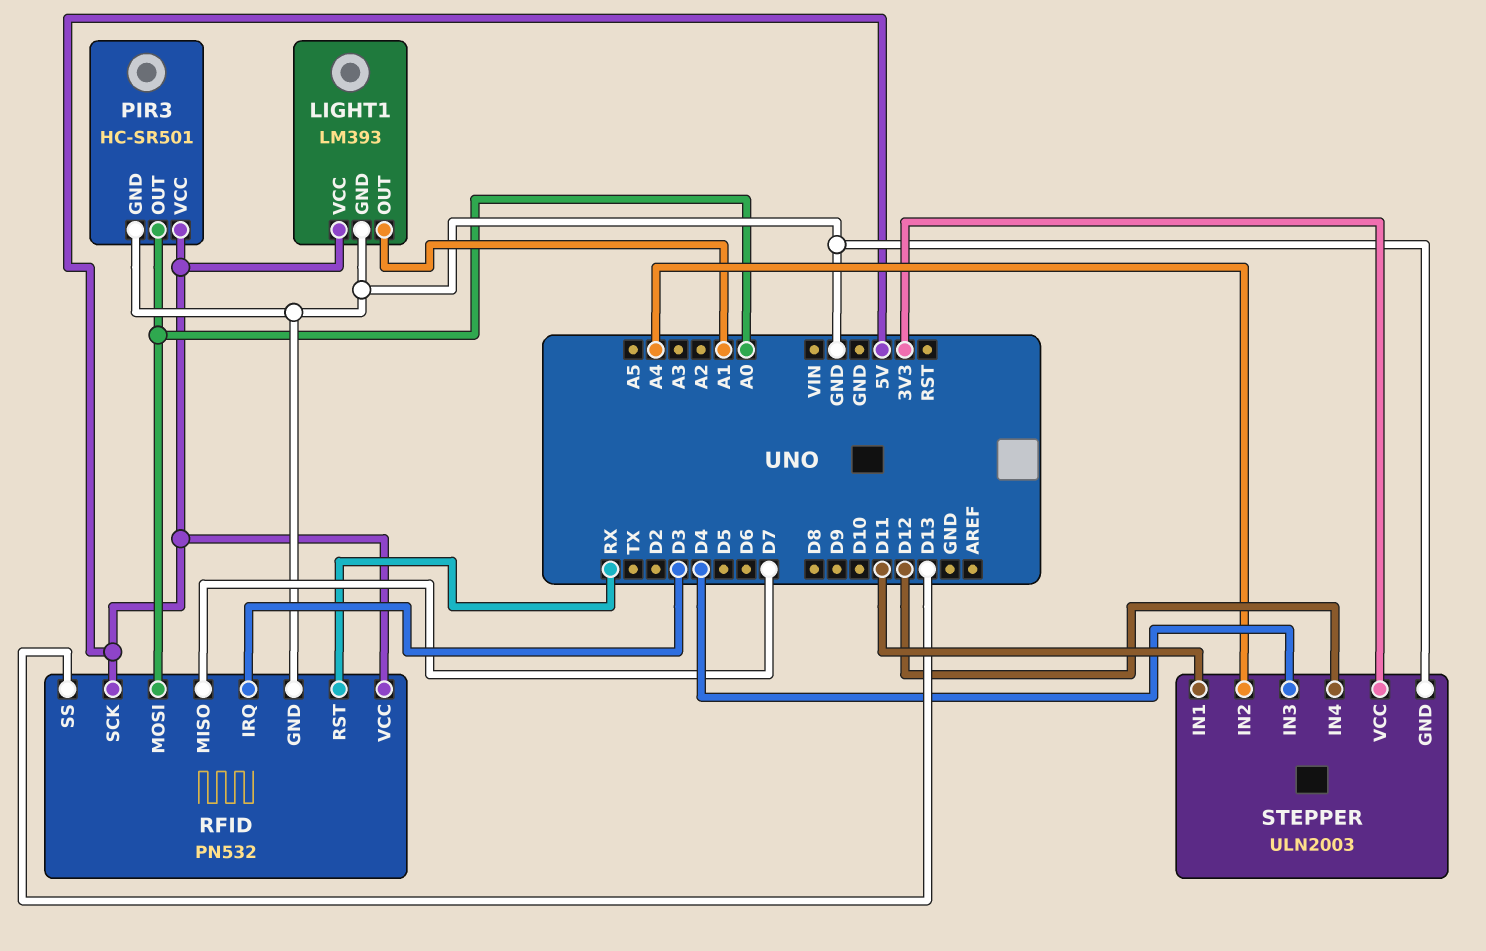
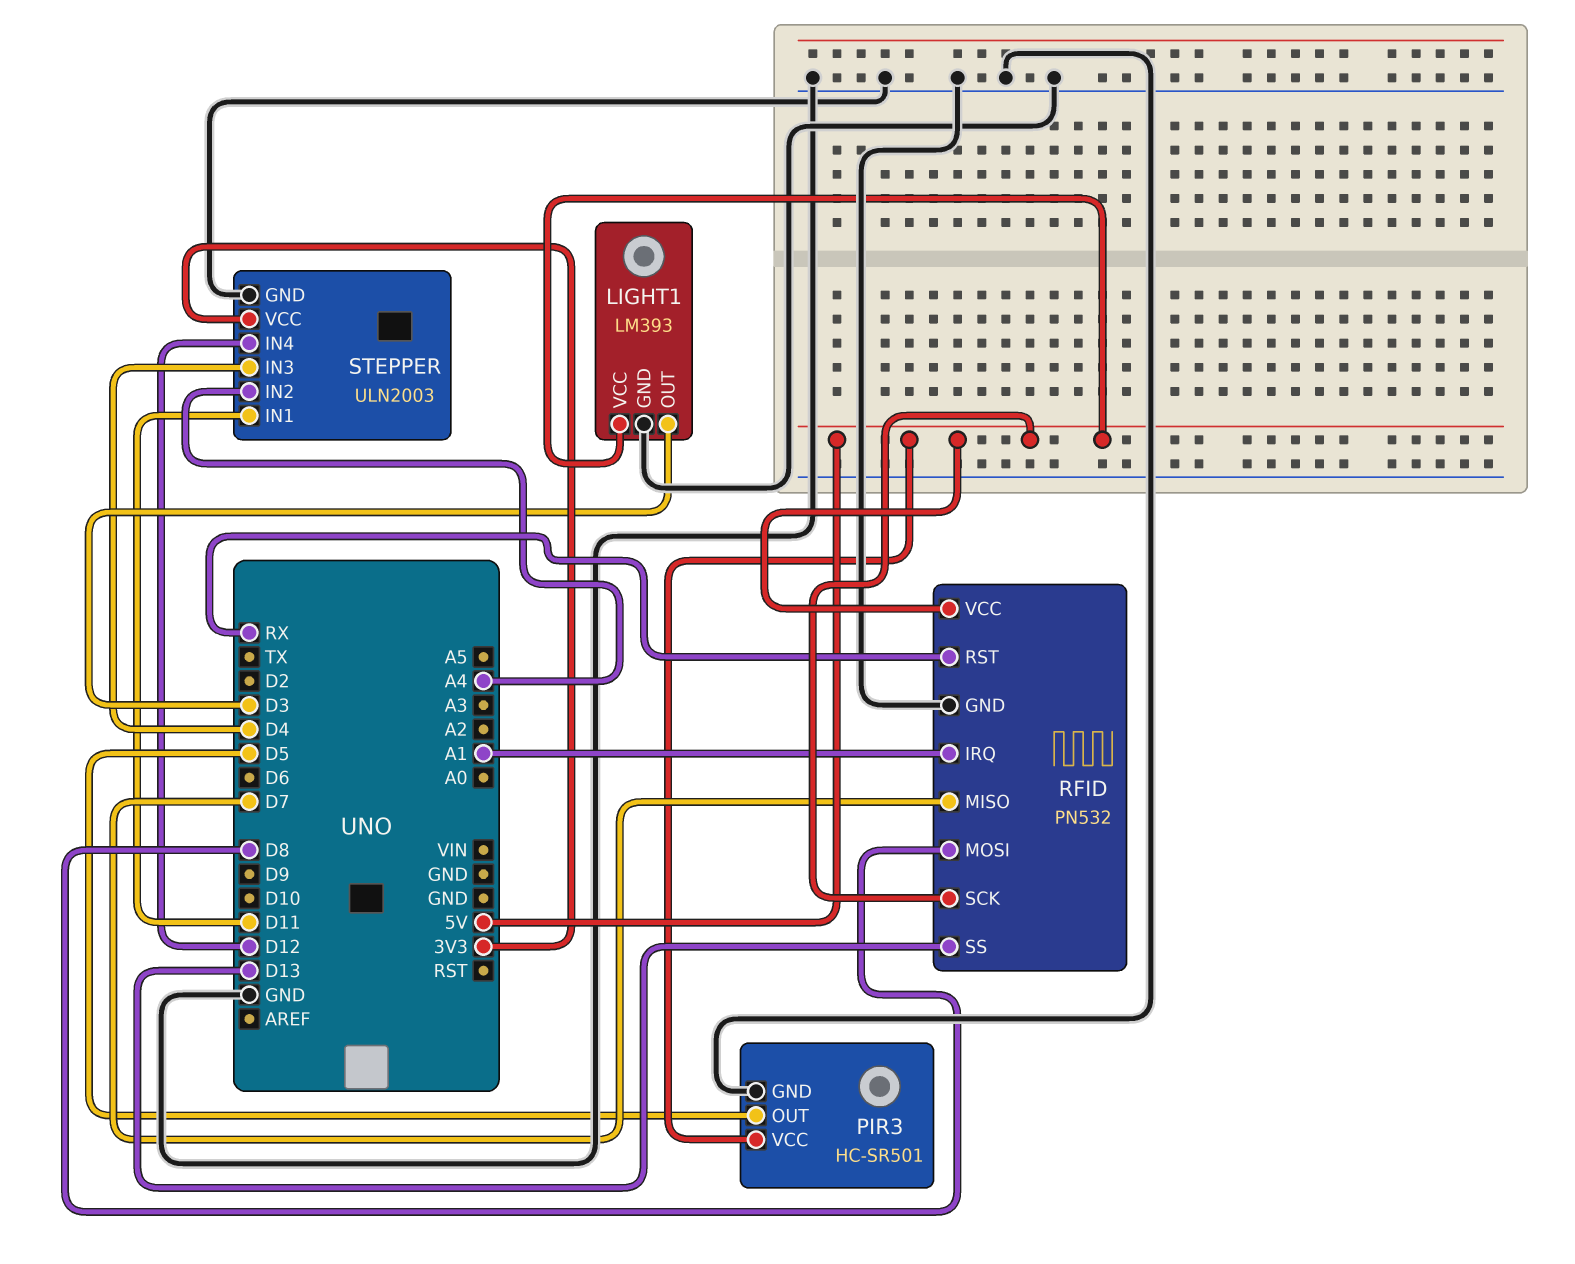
LIGHT1 pin OUT: A1 -> D3
PIR3 pin OUT: A0 -> D5
RFID pin IRQ: D3 -> A1
RFID pin MOSI: A0 -> D8

